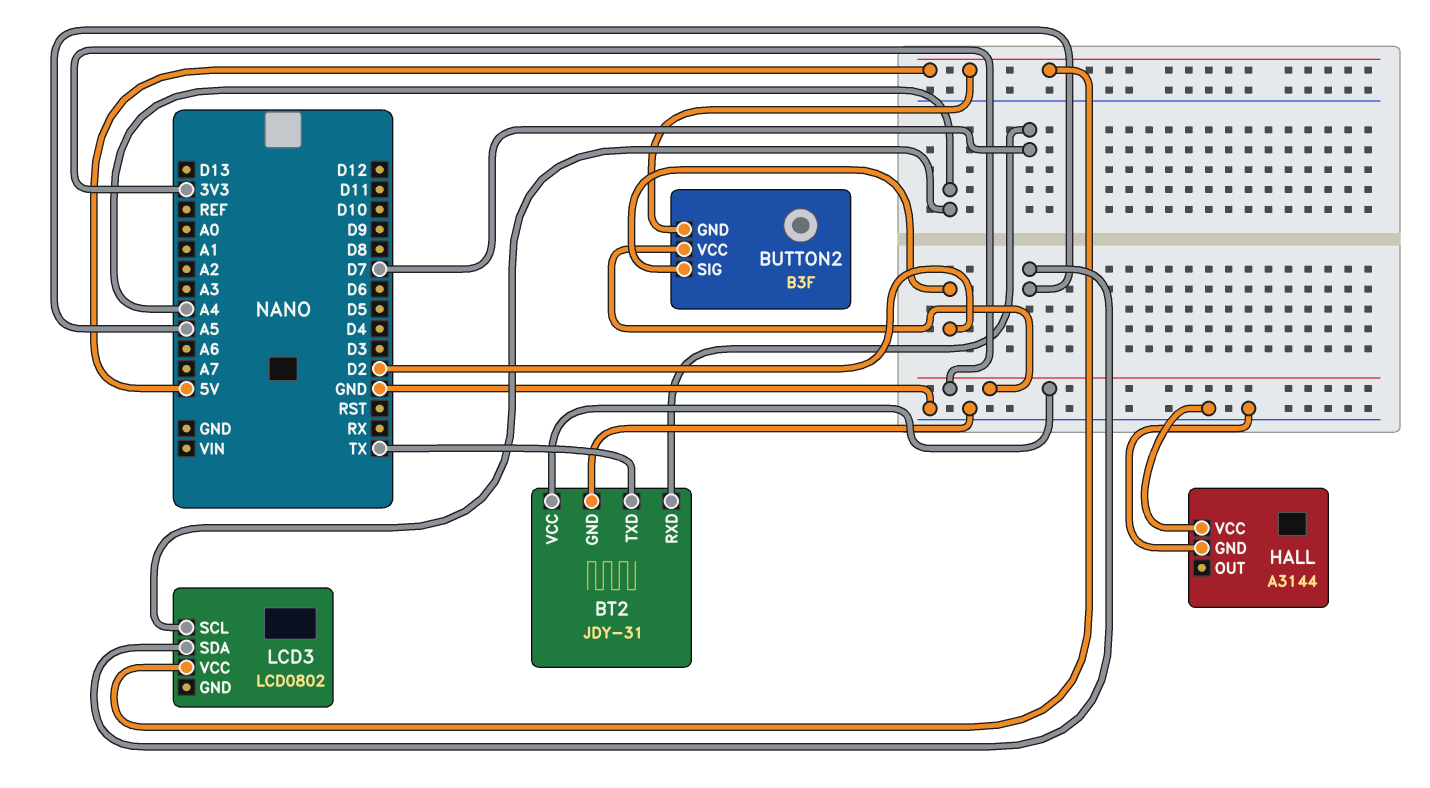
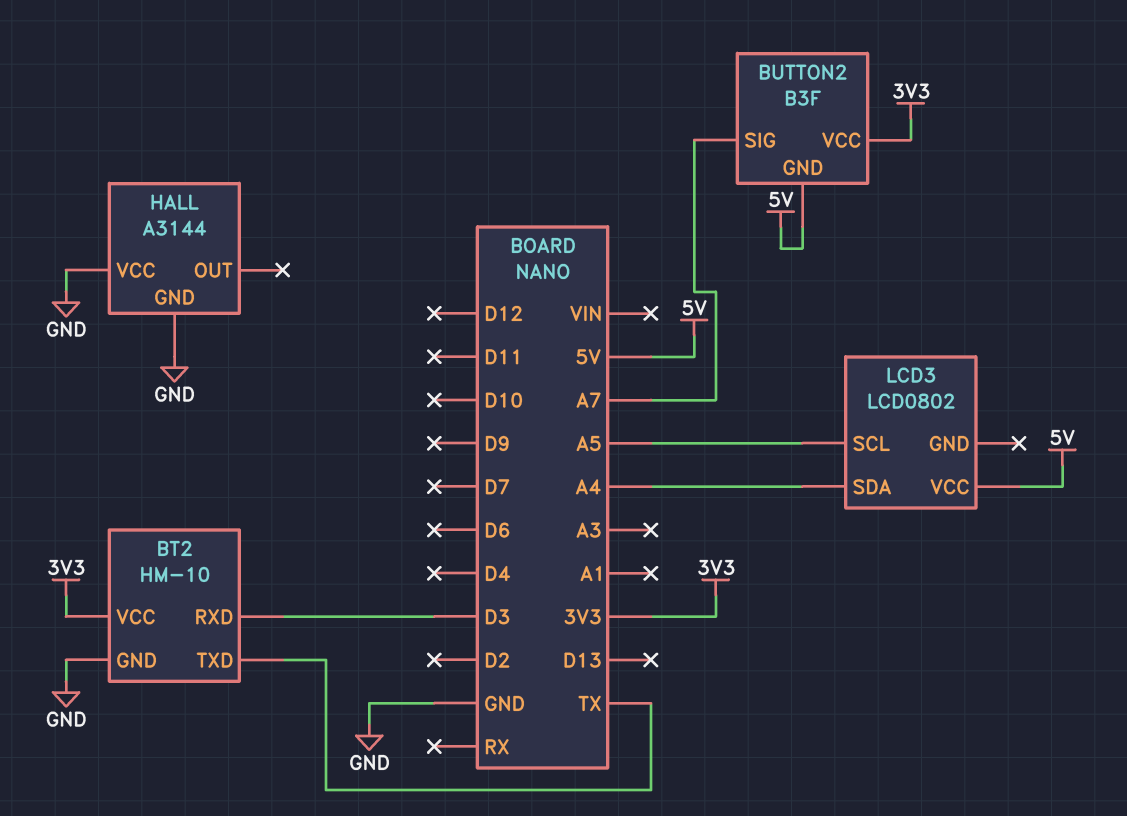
BT2: JDY-31 -> HM-10
BT2 pin RXD: D7 -> D3
BUTTON2 pin SIG: D2 -> A7
LCD3 pin SCL: A4 -> A5
LCD3 pin SDA: A5 -> A4

